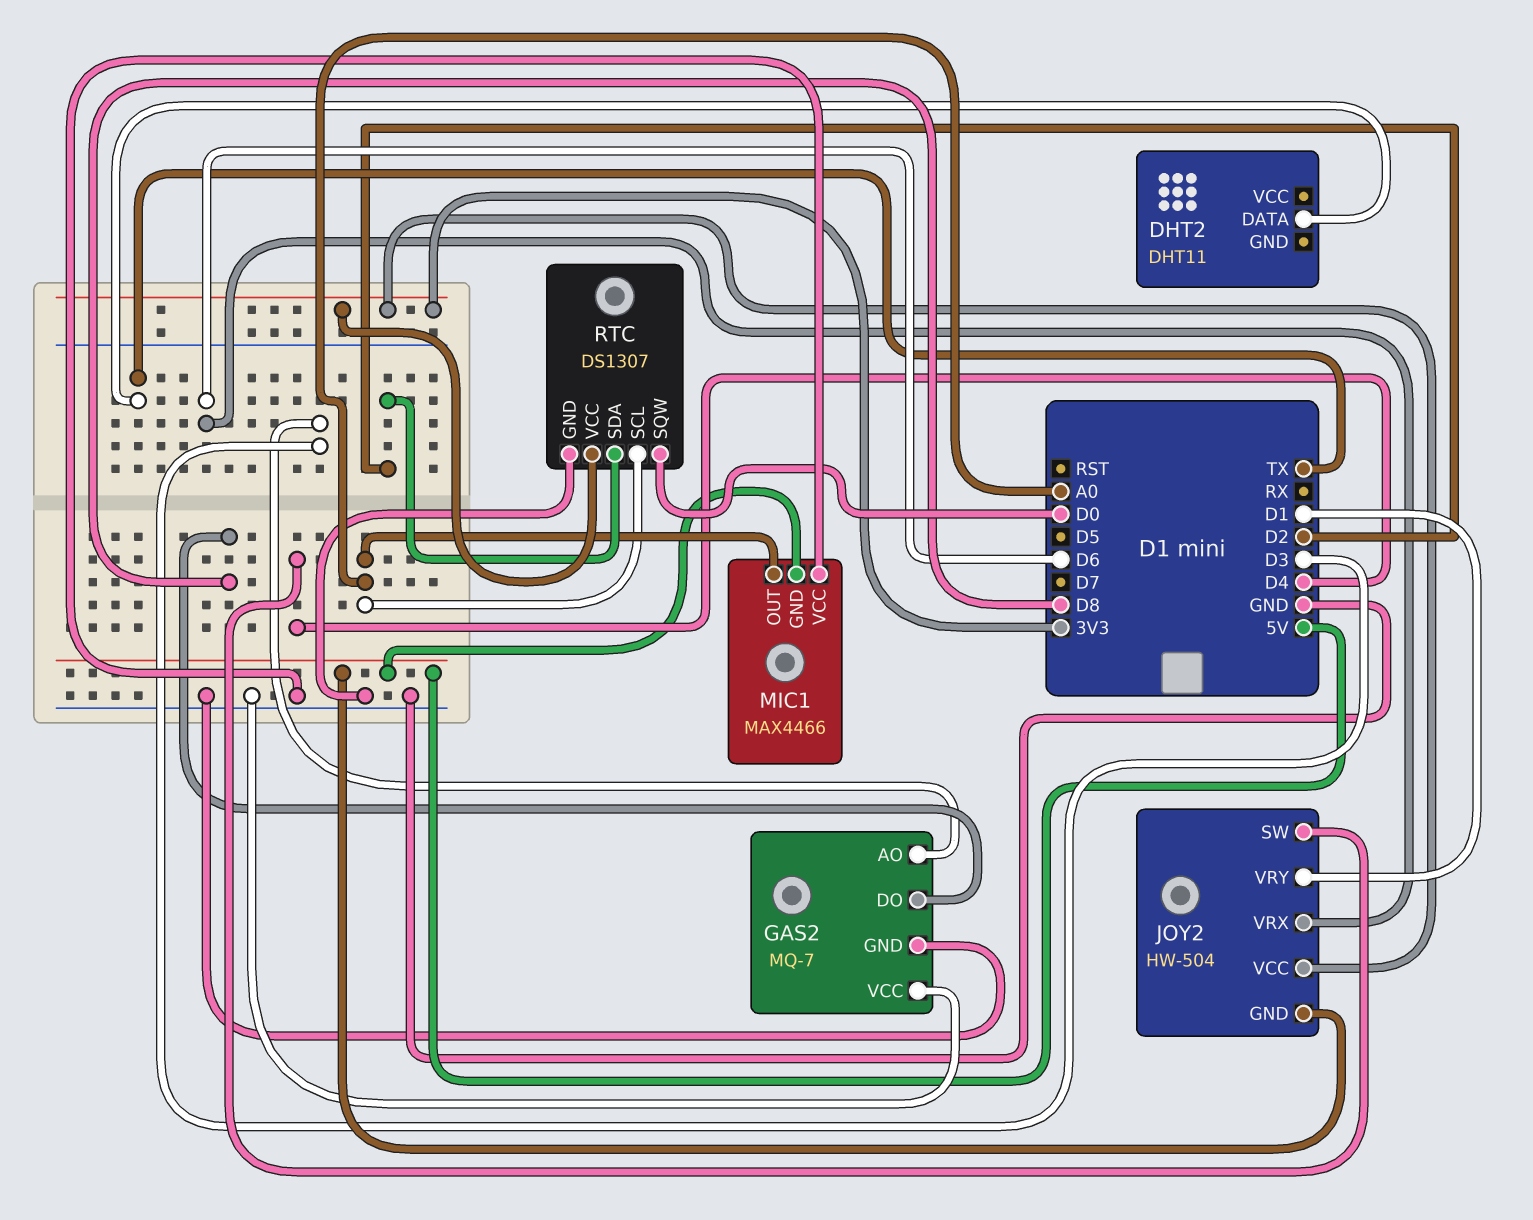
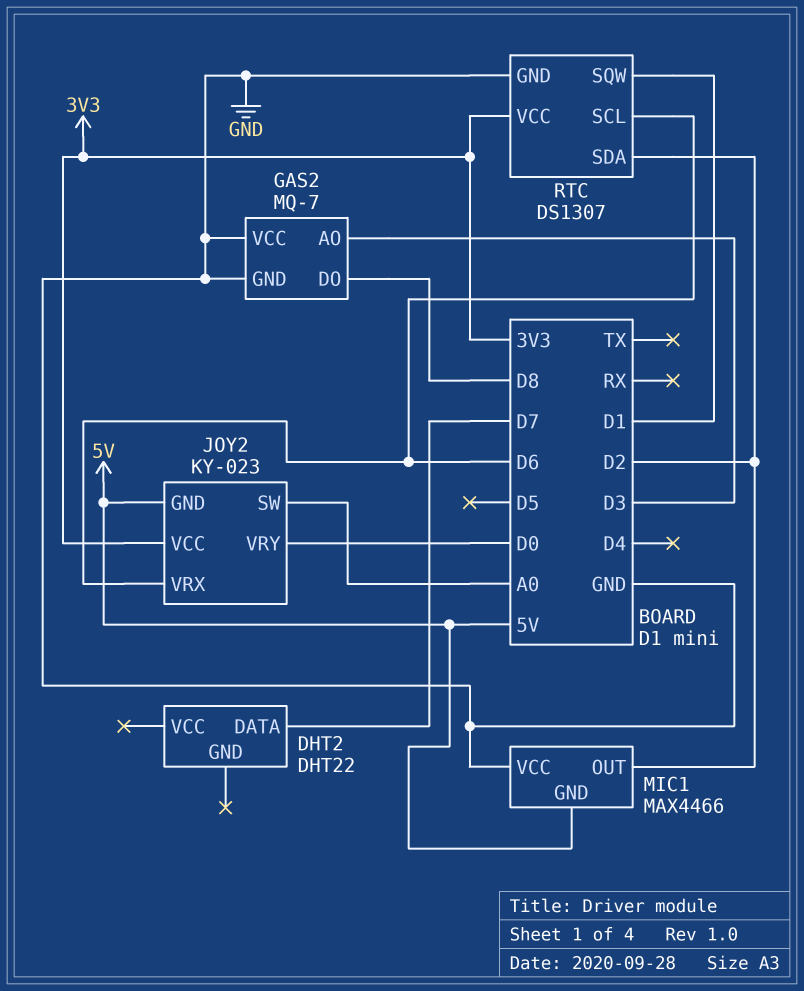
DHT2: DHT11 -> DHT22
DHT2 pin DATA: TX -> D7
JOY2: HW-504 -> KY-023
JOY2 pin SW: D4 -> A0
JOY2 pin VRY: D1 -> D0
MIC1 pin OUT: A0 -> D2
RTC pin SCL: A0 -> D6
RTC pin SQW: D0 -> D1

